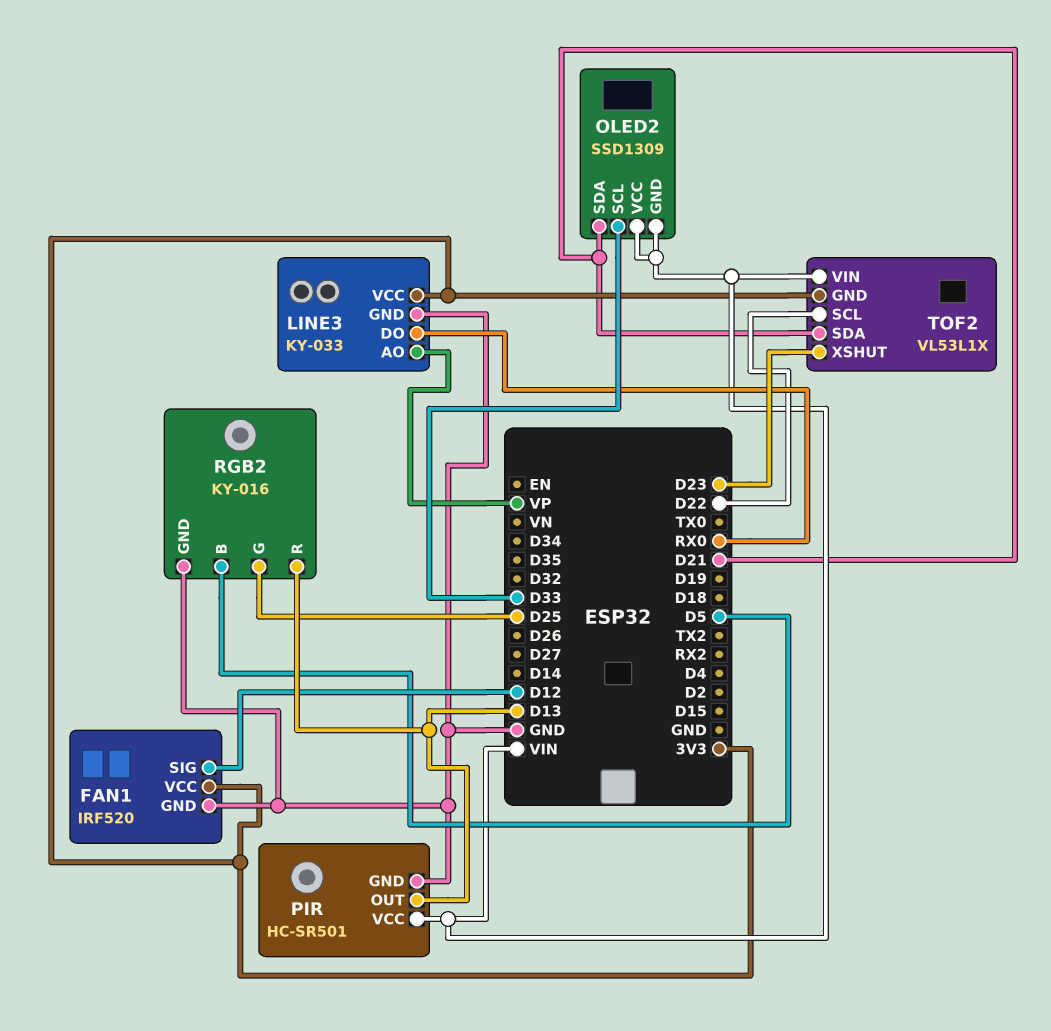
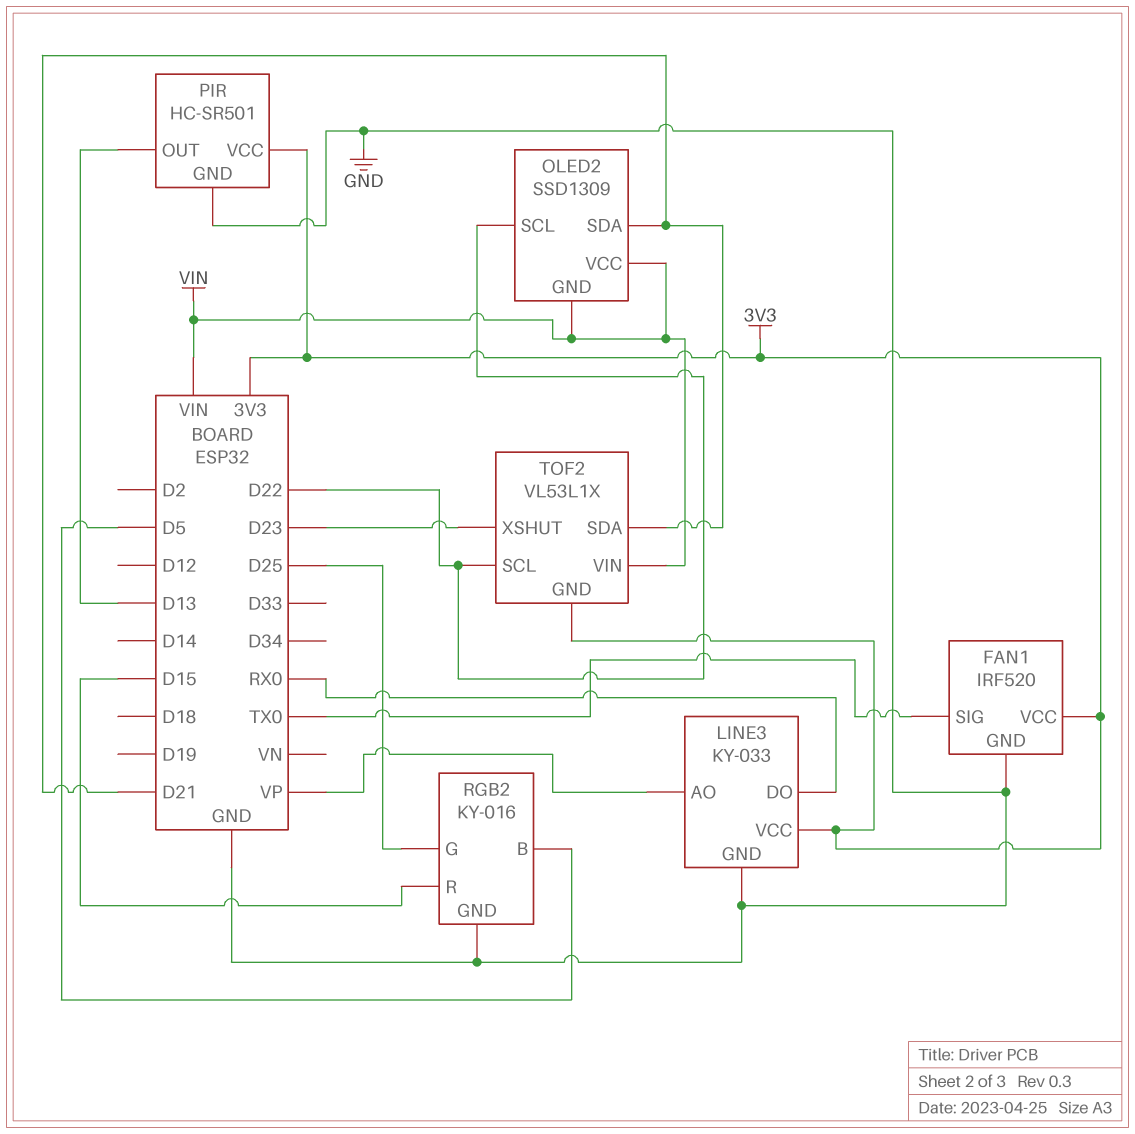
FAN1 pin SIG: D12 -> TX0
OLED2 pin SCL: D33 -> D22
PIR pin VCC: VIN -> 3V3
RGB2 pin R: D13 -> D15

